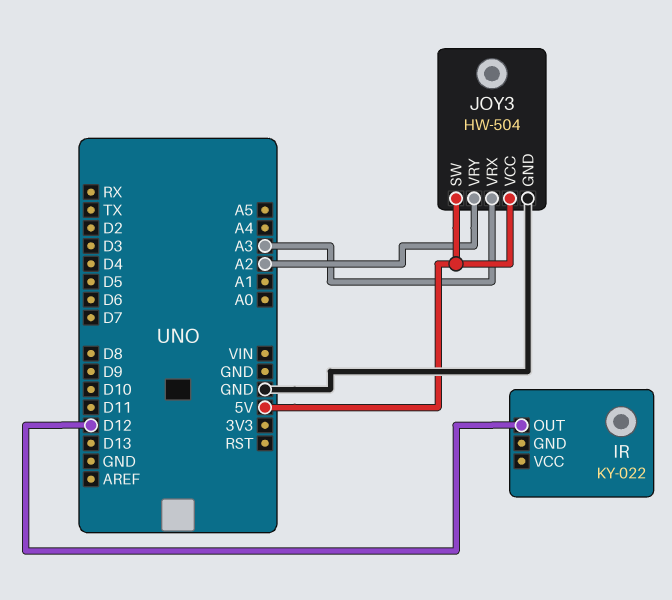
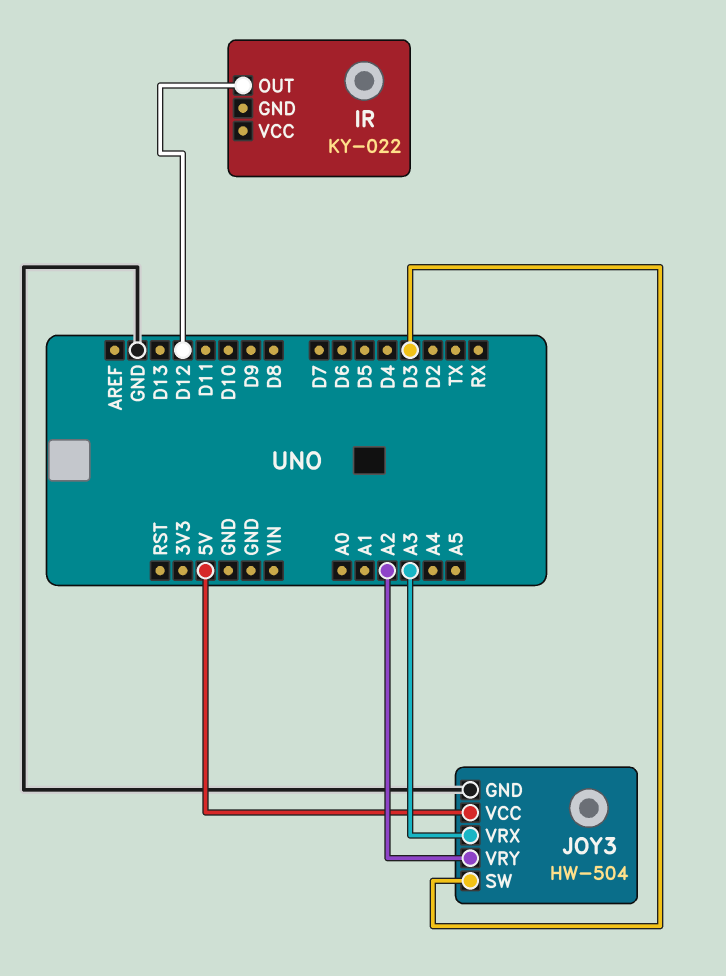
JOY3 pin SW: 5V -> D3

